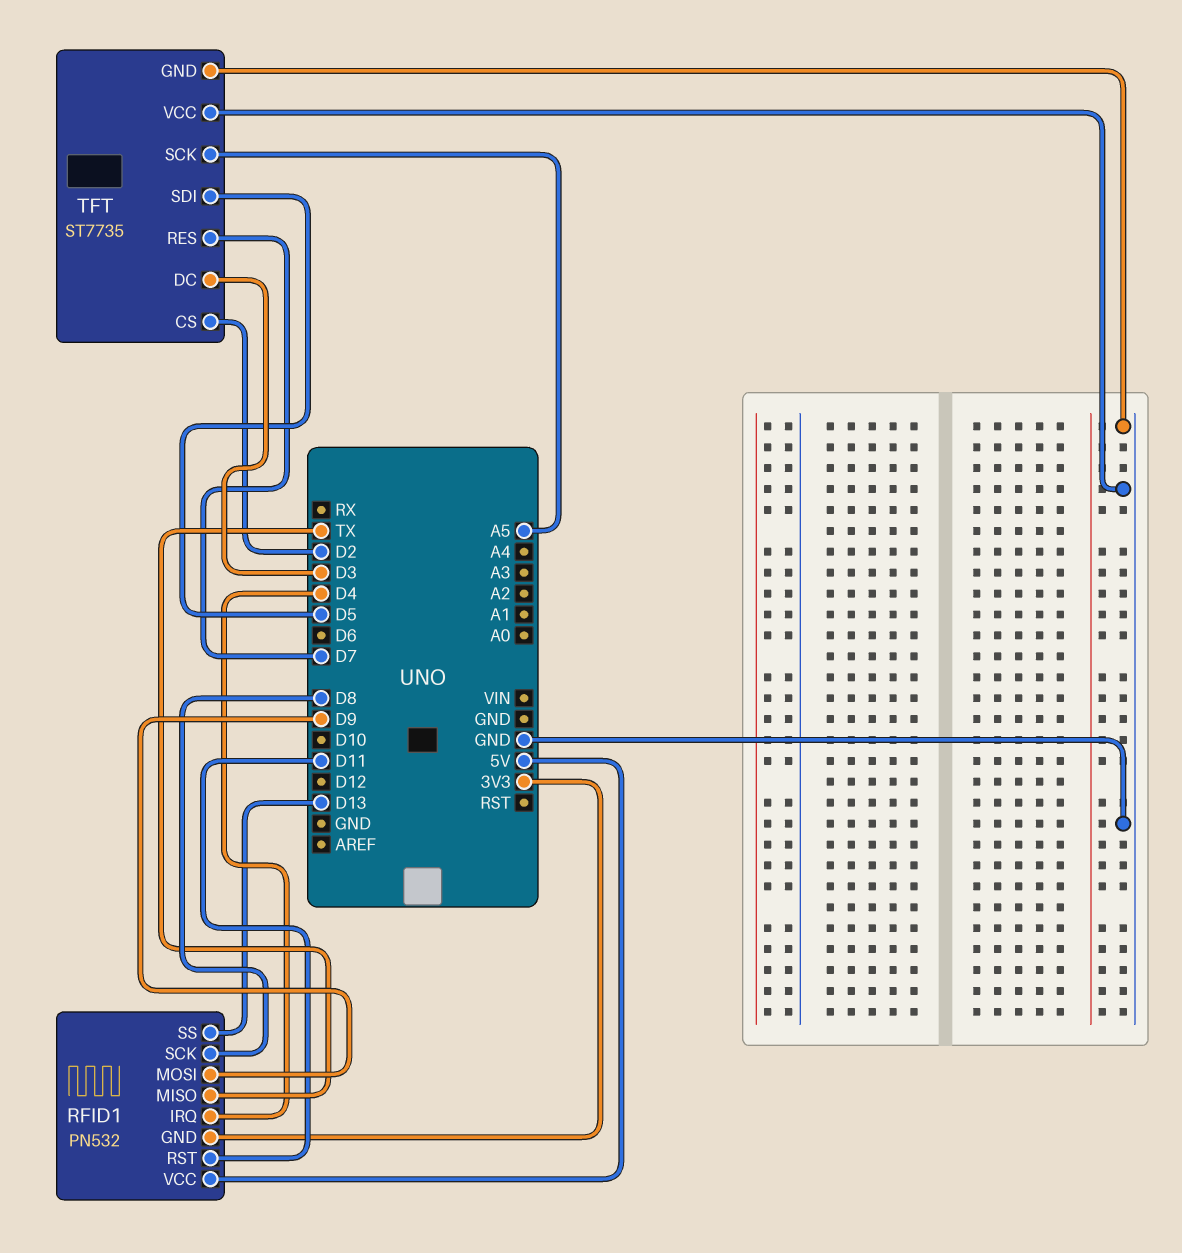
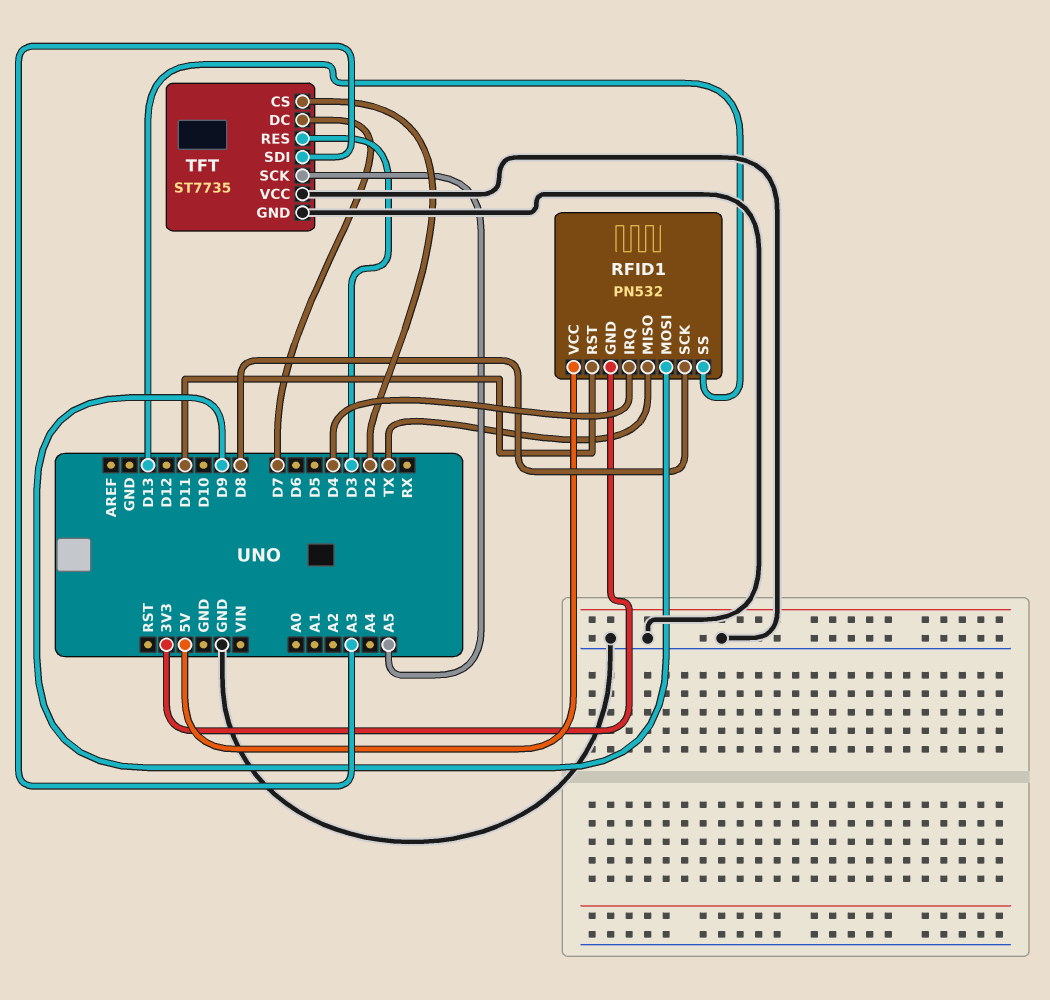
TFT pin DC: D3 -> D7
TFT pin RES: D7 -> D3
TFT pin SDI: D5 -> A3

